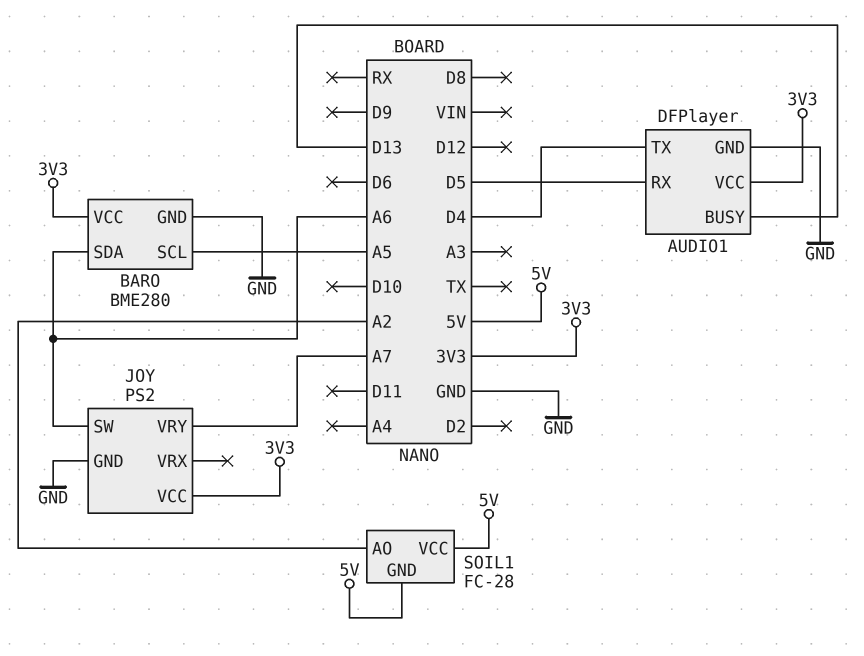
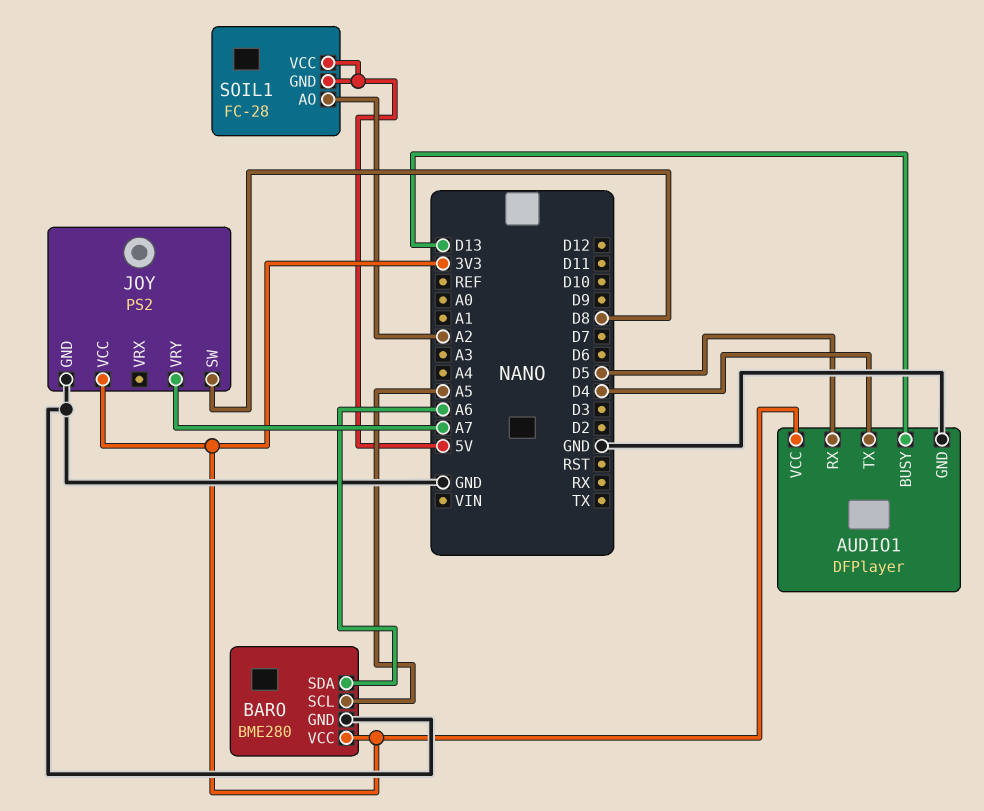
JOY pin SW: A6 -> D8

